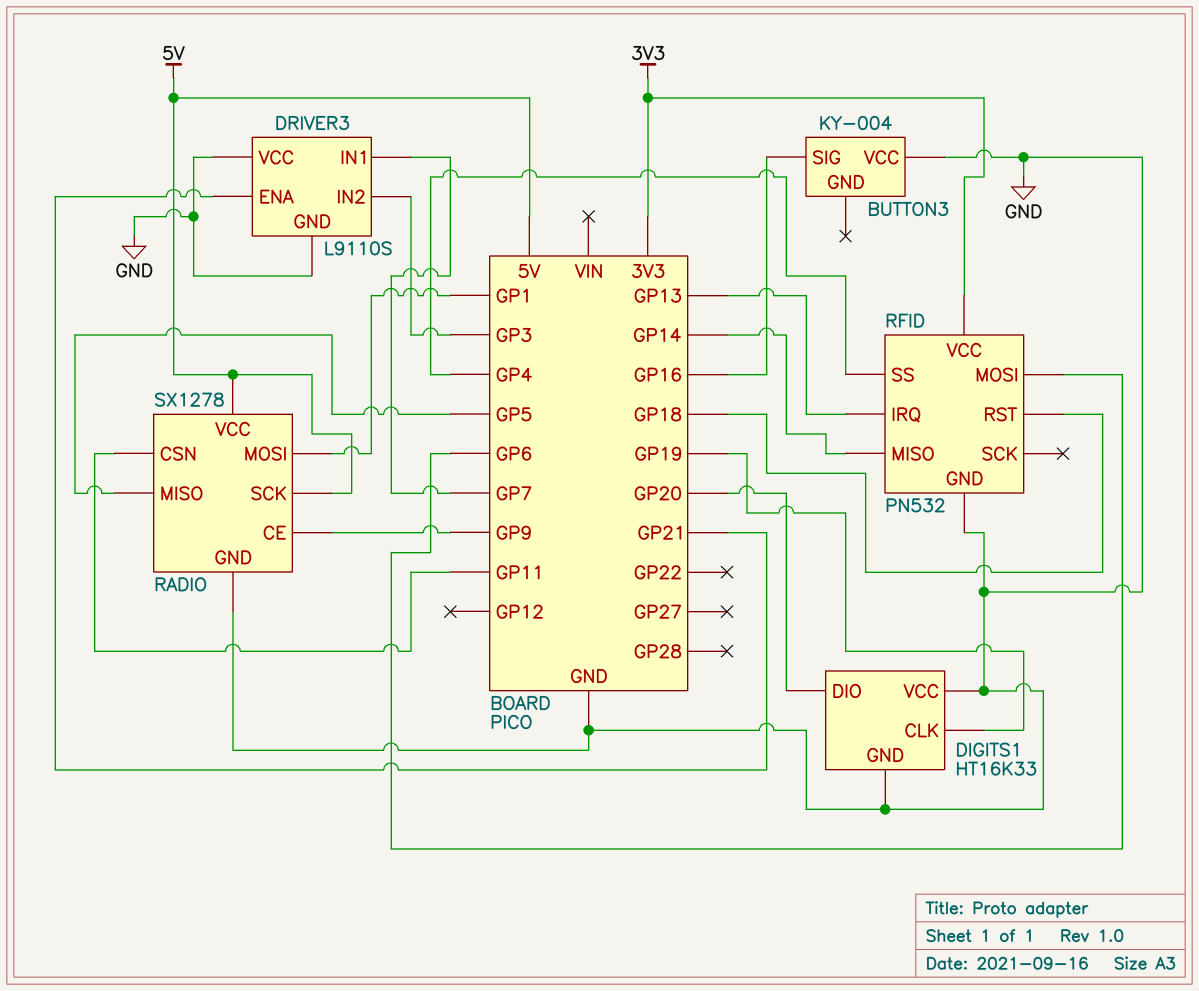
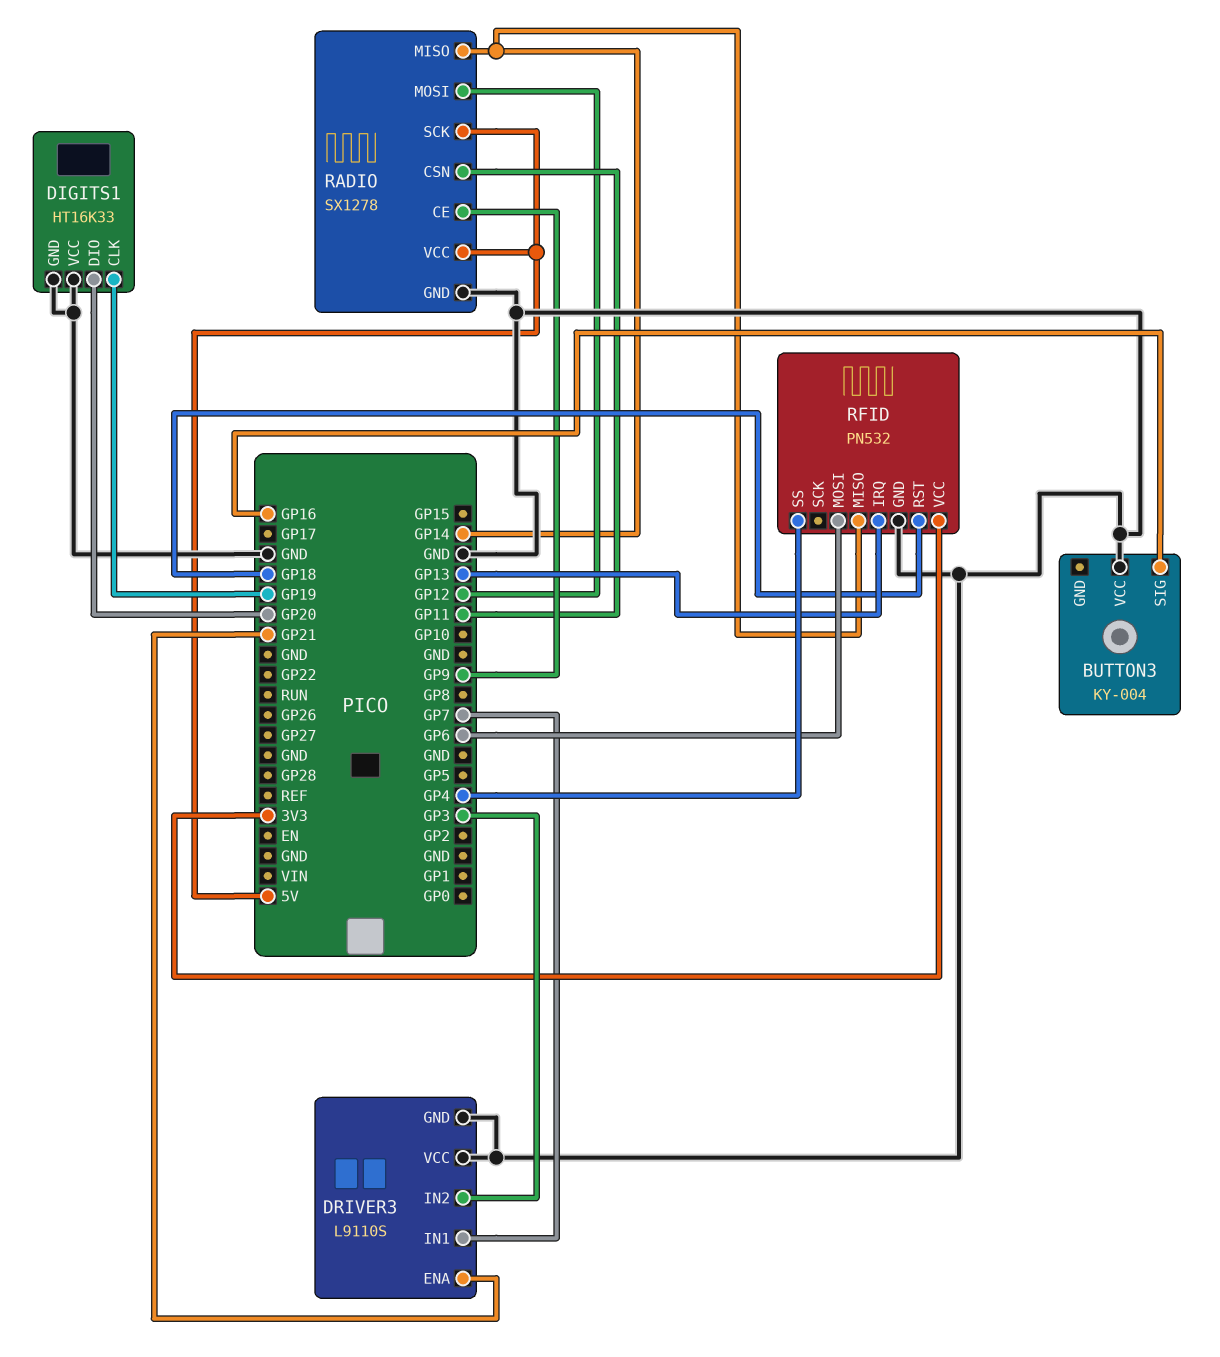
RADIO pin MISO: GP5 -> GP14
RADIO pin MOSI: GP1 -> GP12

